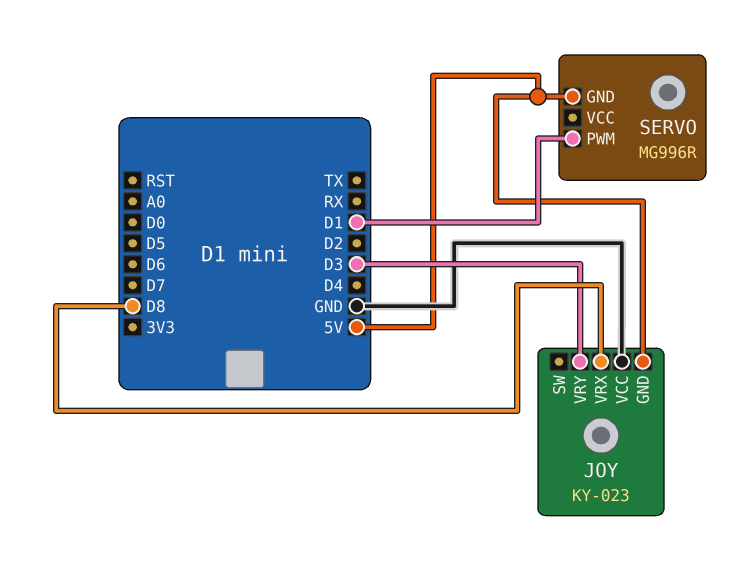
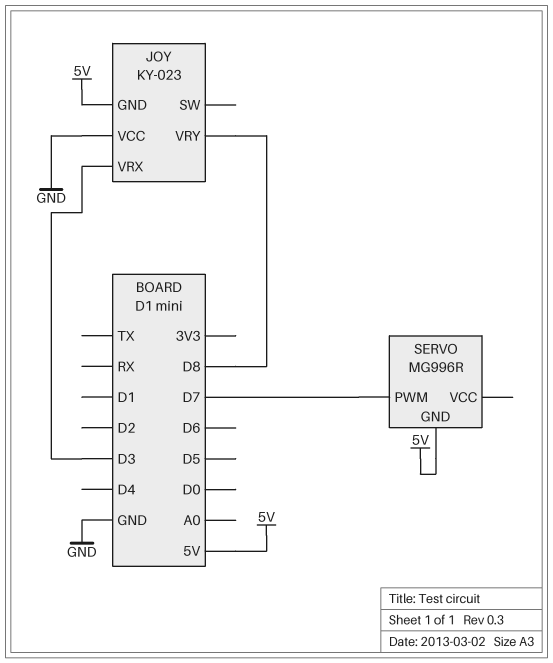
JOY pin VRX: D8 -> D3
JOY pin VRY: D3 -> D8
SERVO pin PWM: D1 -> D7

